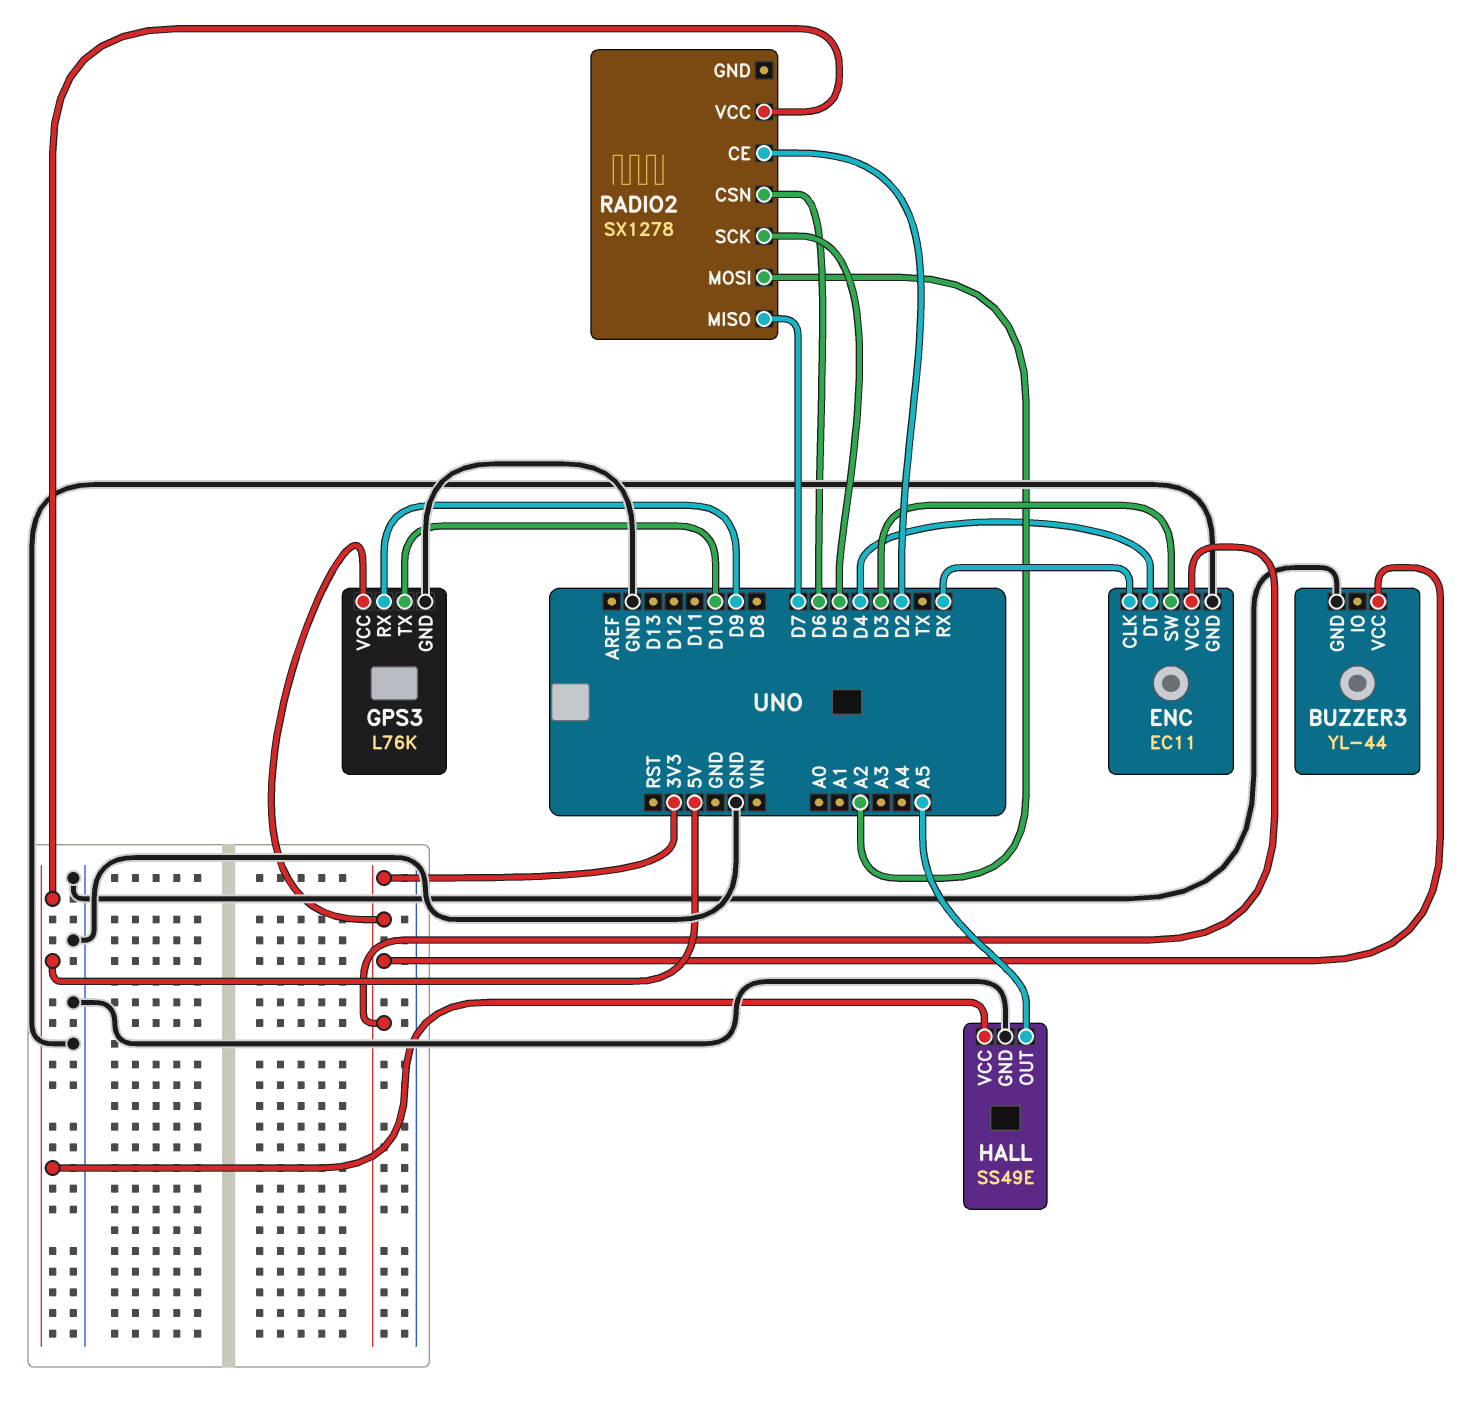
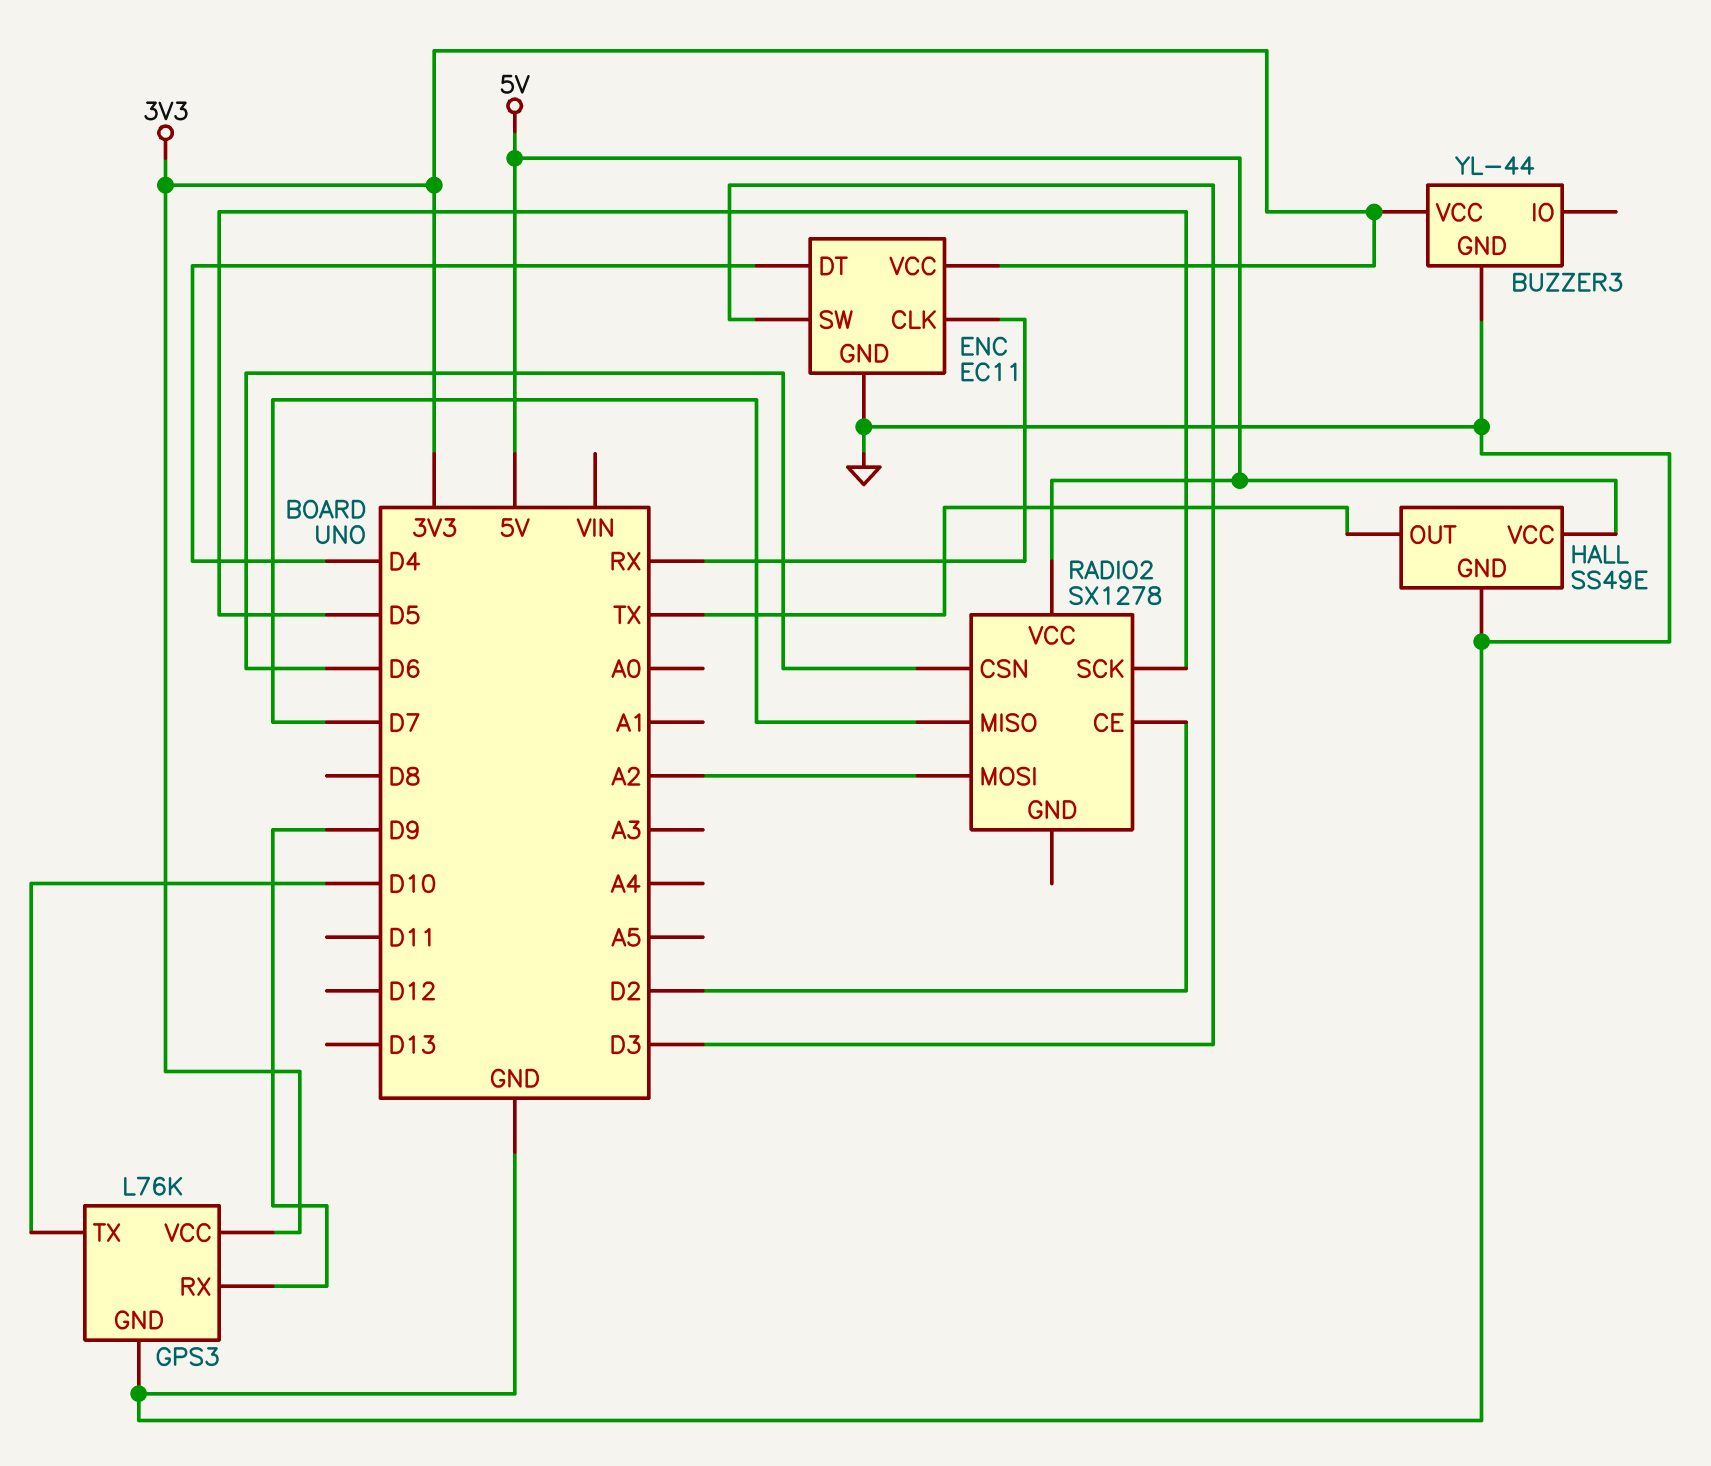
HALL pin OUT: A5 -> TX

